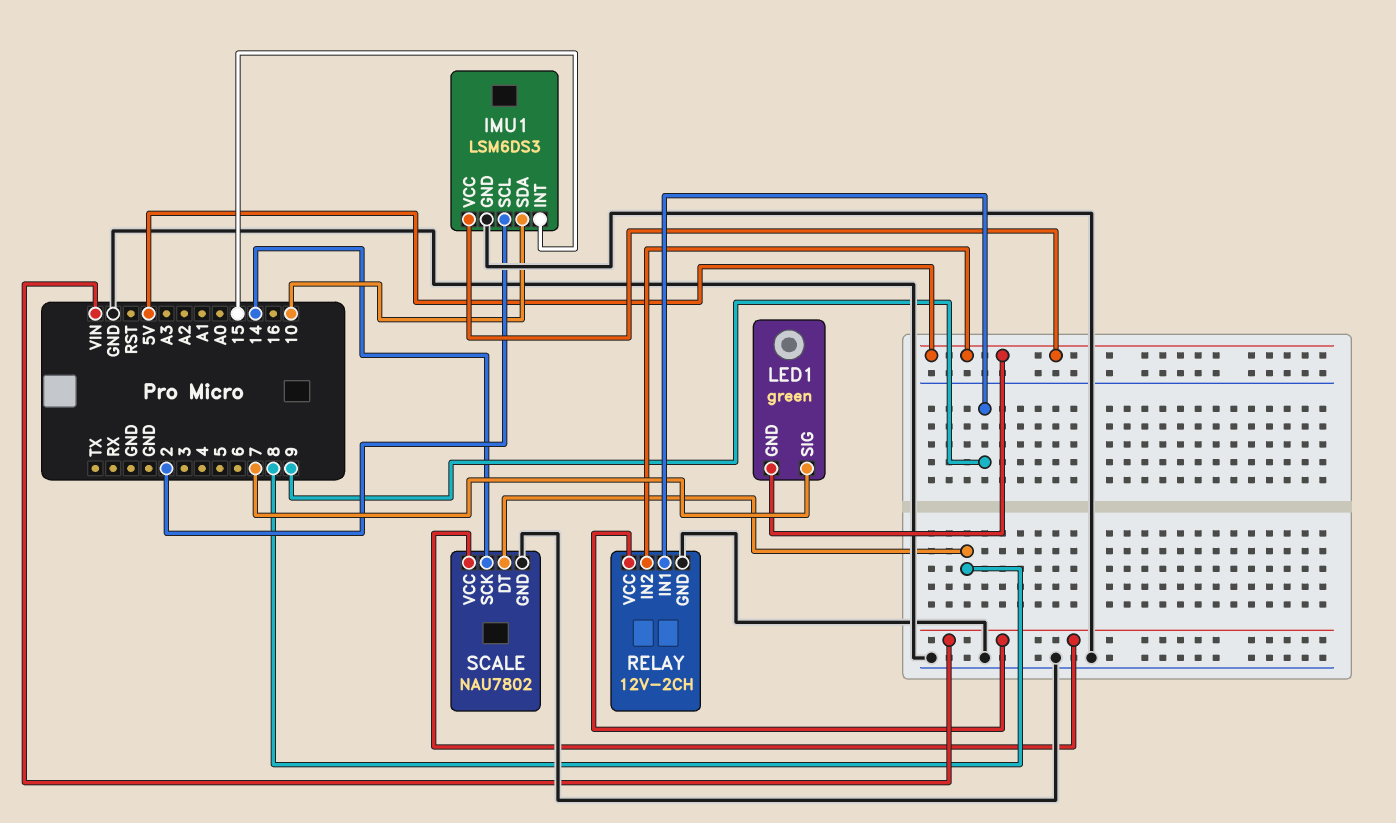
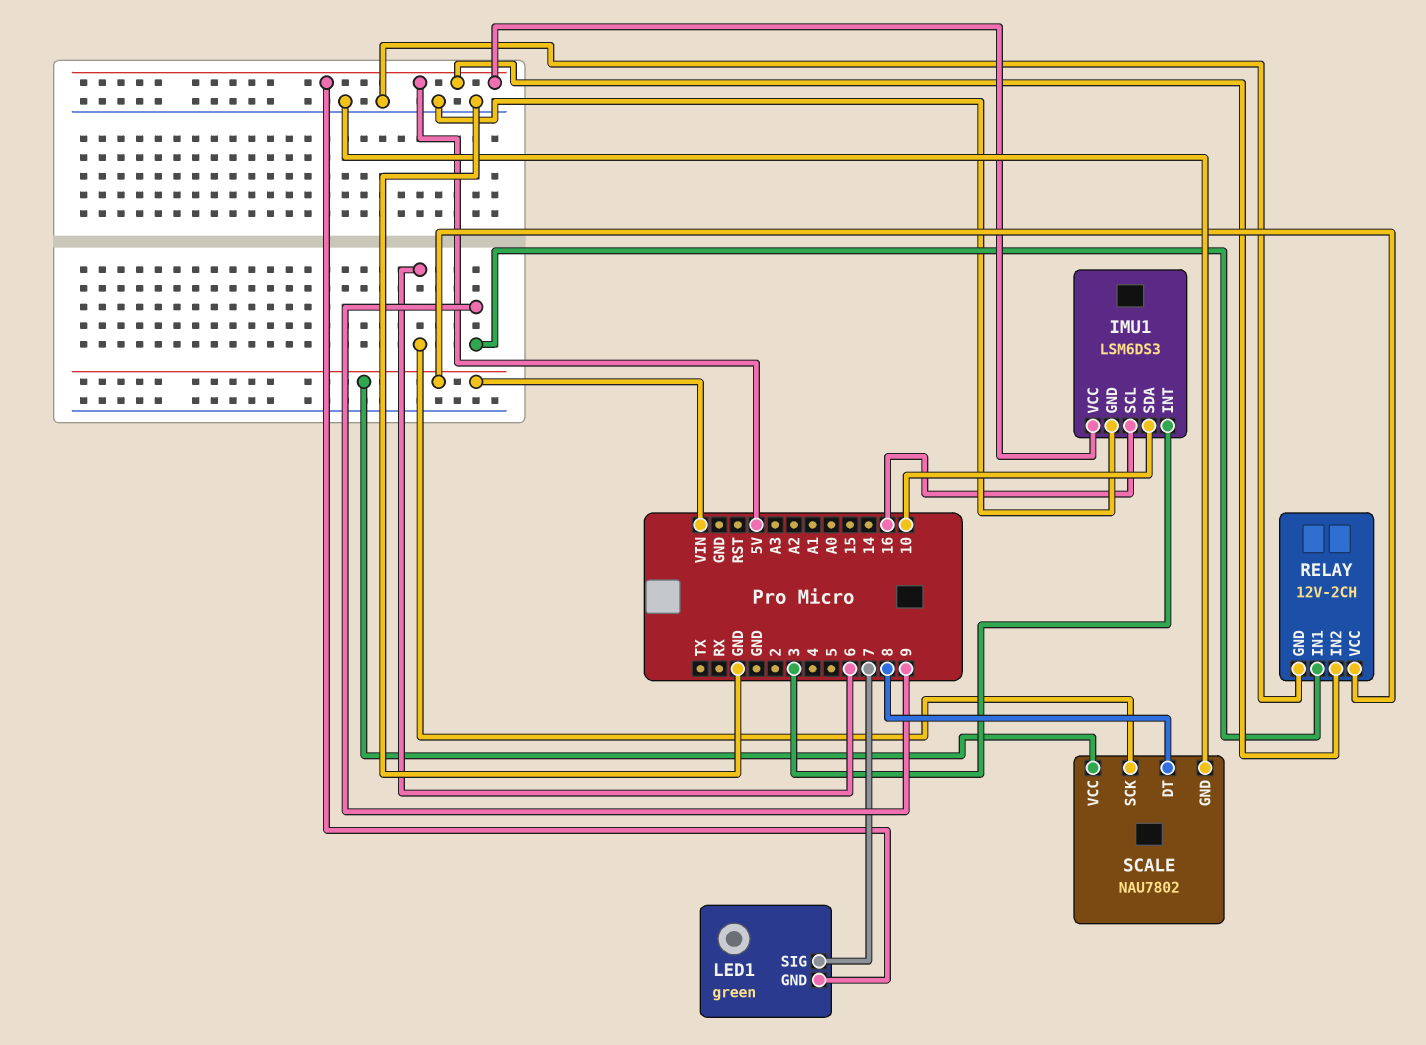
IMU1 pin INT: 15 -> 3
IMU1 pin SCL: 2 -> 16
SCALE pin SCK: 14 -> 6

